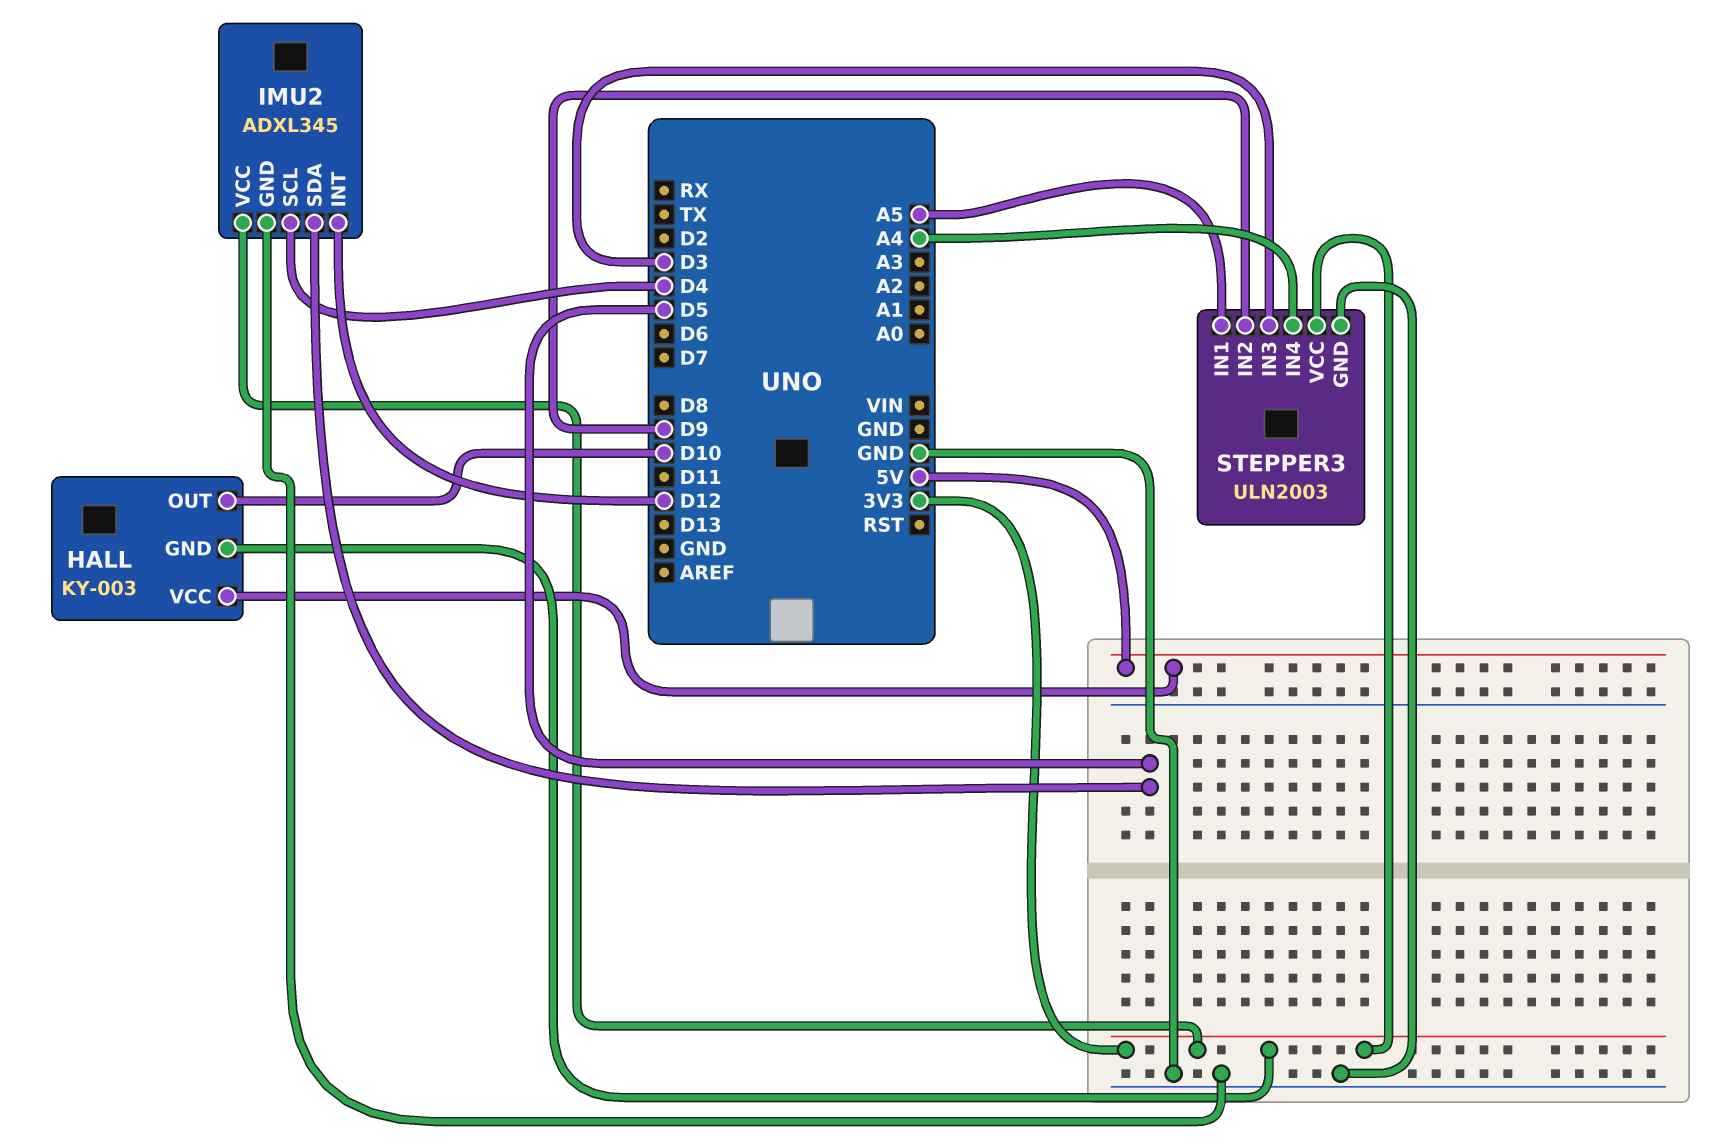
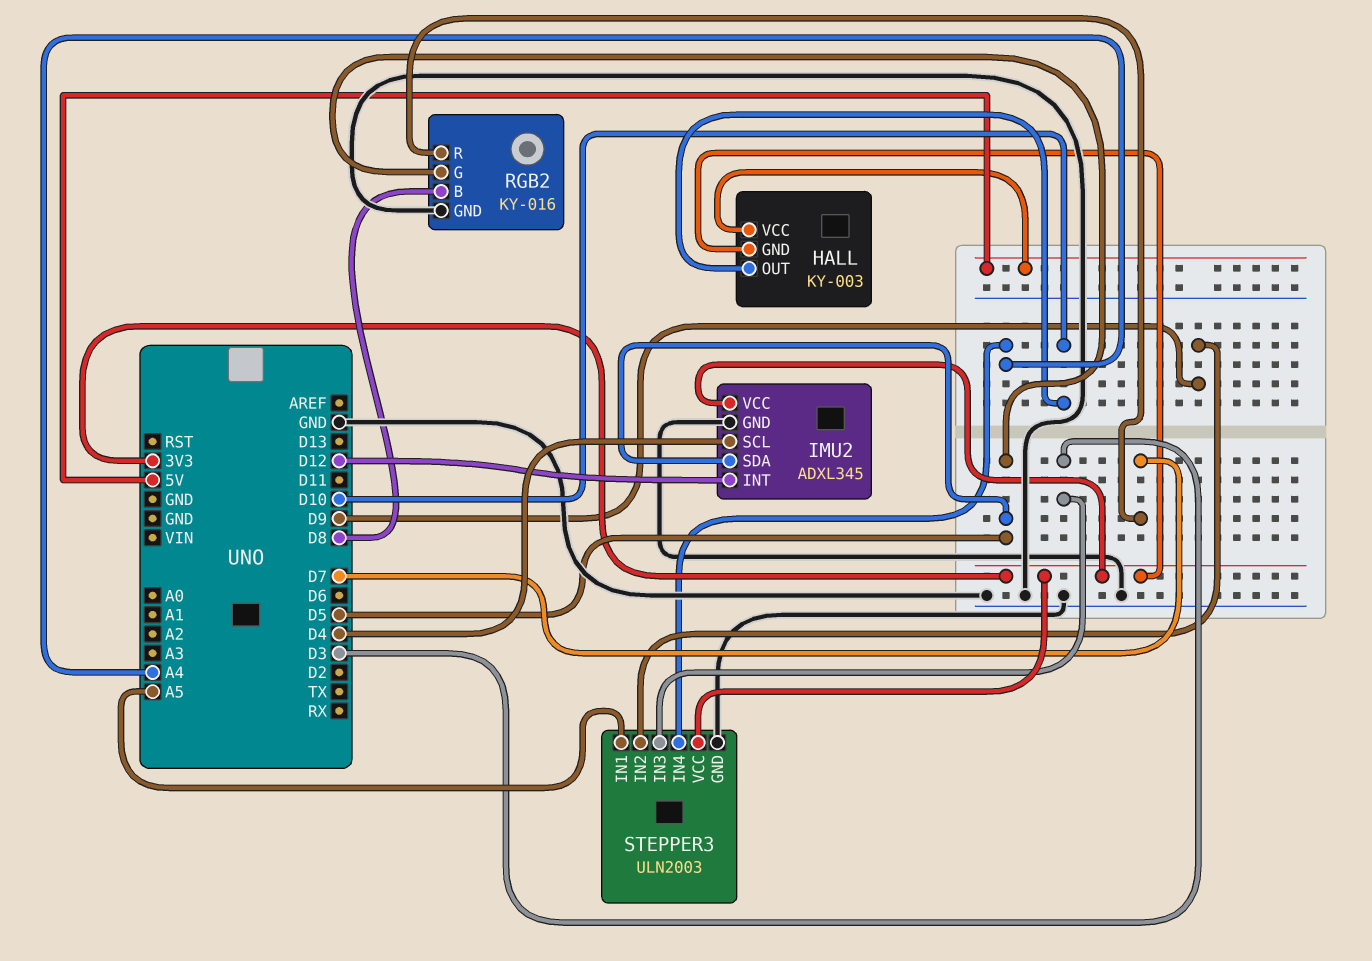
RGB2: none -> KY-016
RGB2 pin B: none -> D8
RGB2 pin G: none -> D5
RGB2 pin GND: none -> GND
RGB2 pin R: none -> D7

